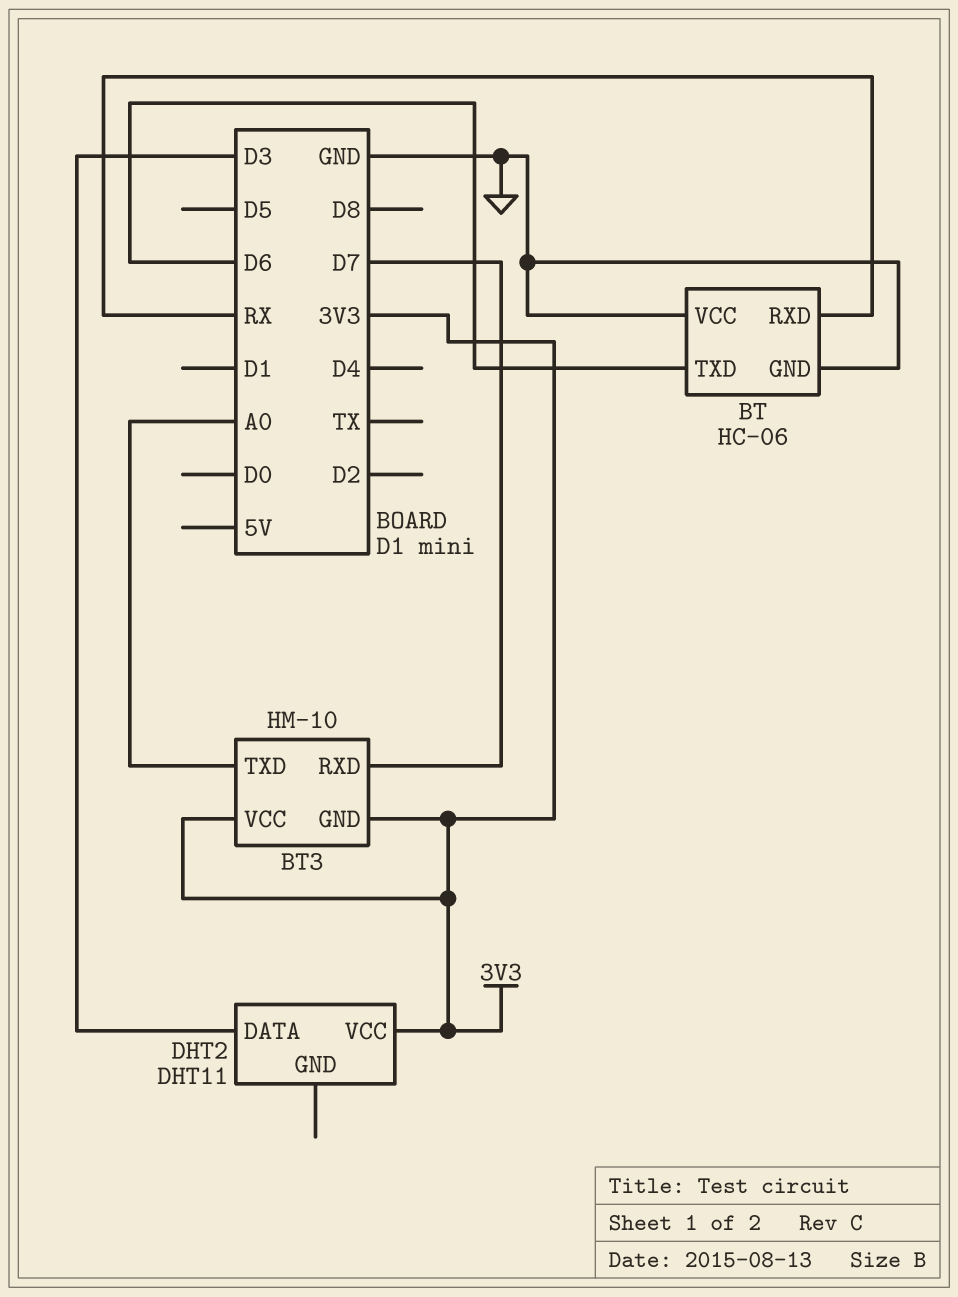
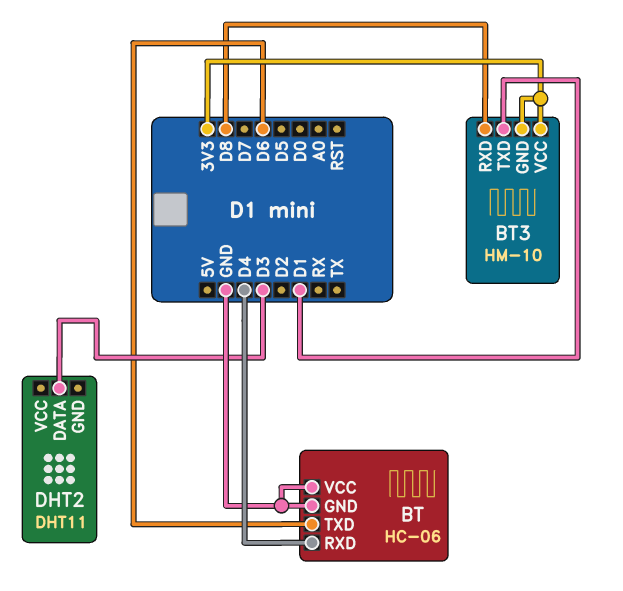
BT pin RXD: RX -> D4
BT3 pin RXD: D7 -> D8
BT3 pin TXD: A0 -> D1
DHT2 pin VCC: 3V3 -> none

